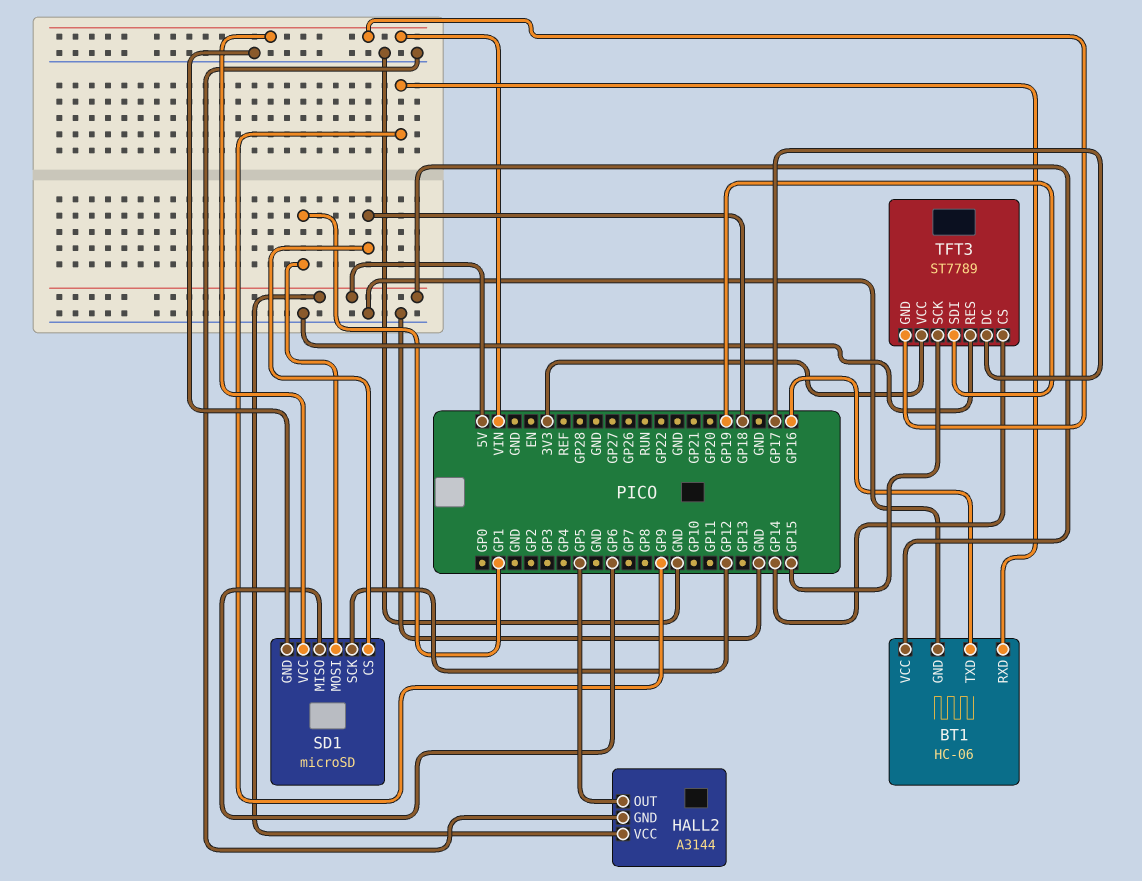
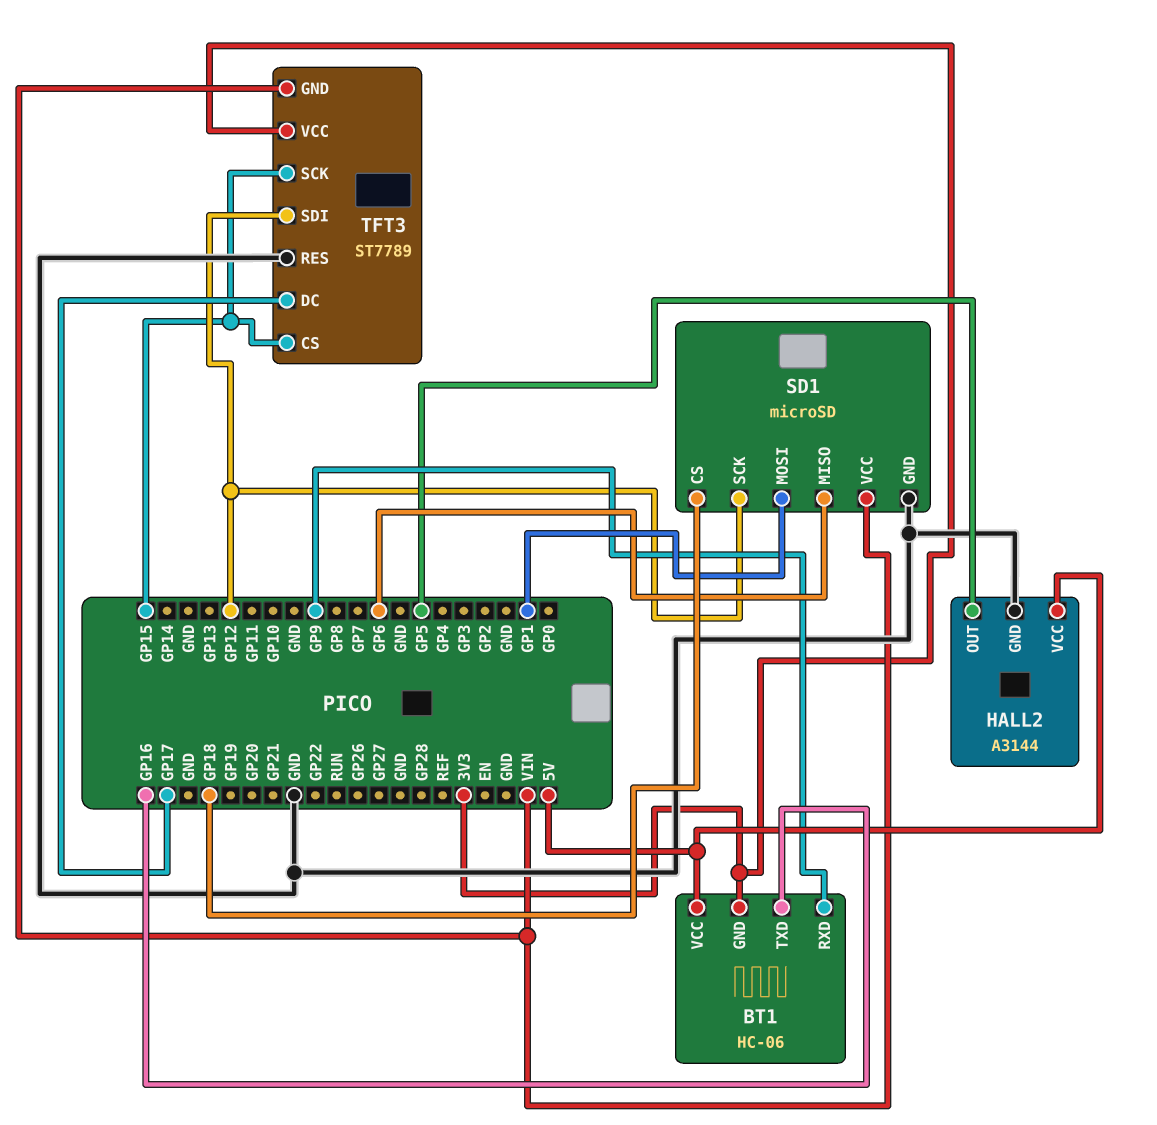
BT1 pin GND: GND -> 3V3
TFT3 pin CS: GP14 -> GP15
TFT3 pin SDI: GP19 -> GP12

